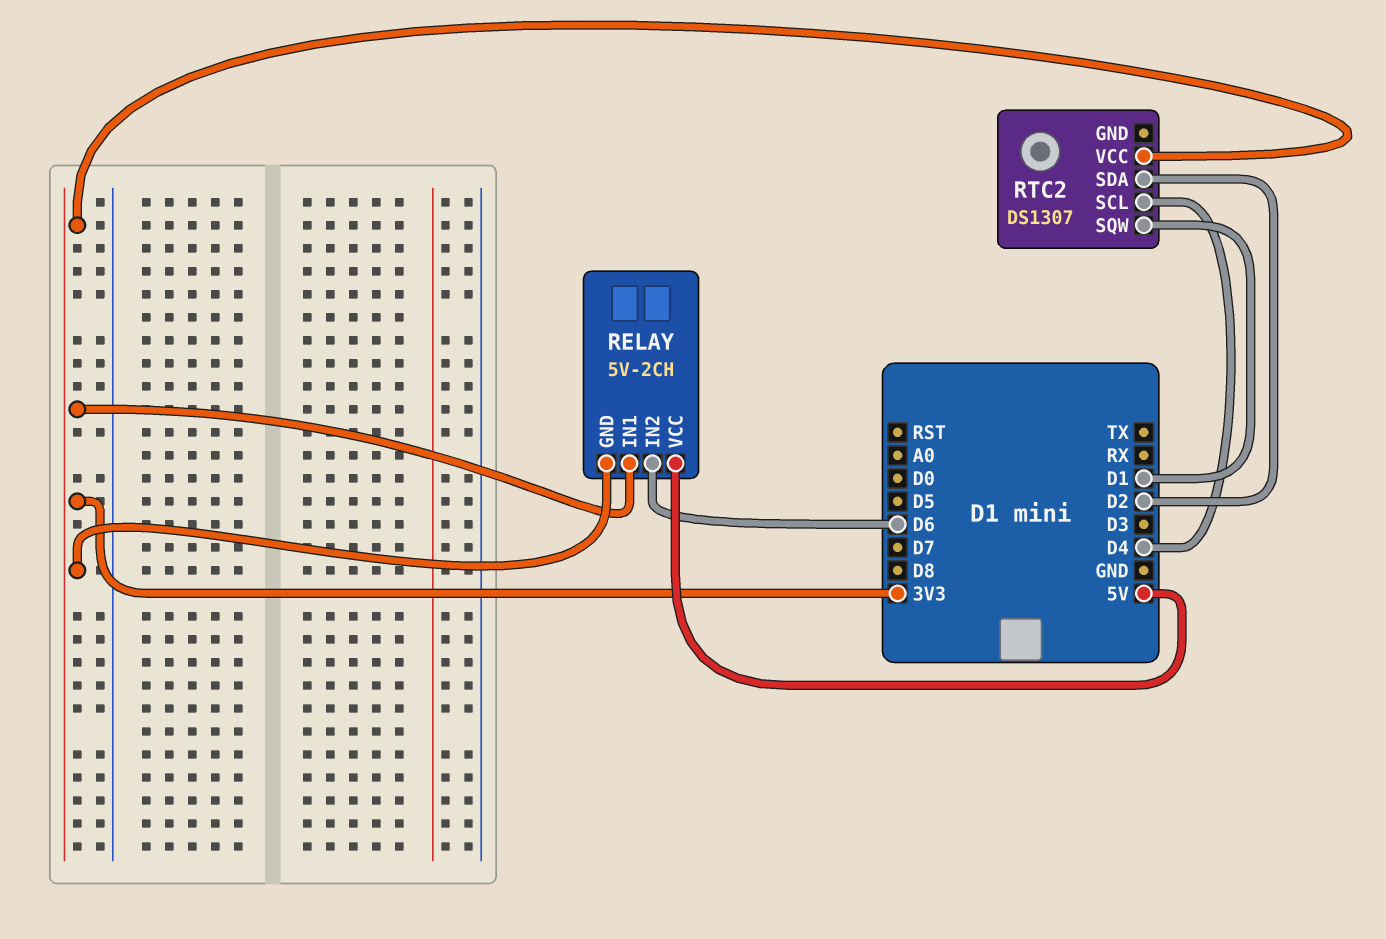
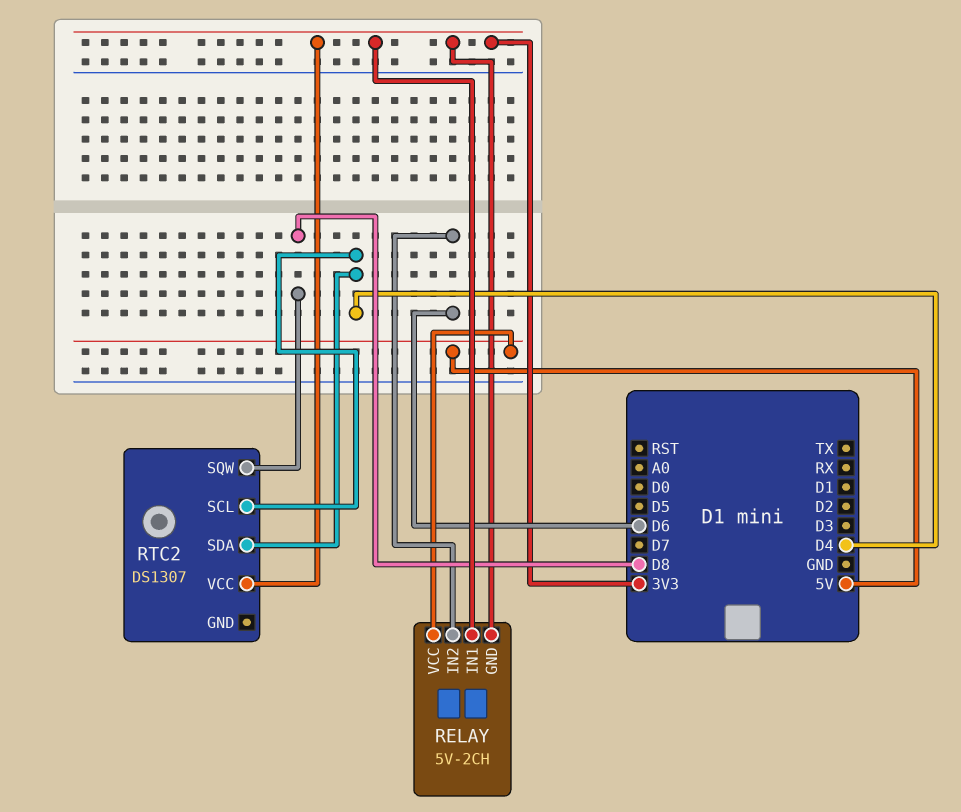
RTC2 pin SDA: D2 -> D4
RTC2 pin SQW: D1 -> D8

